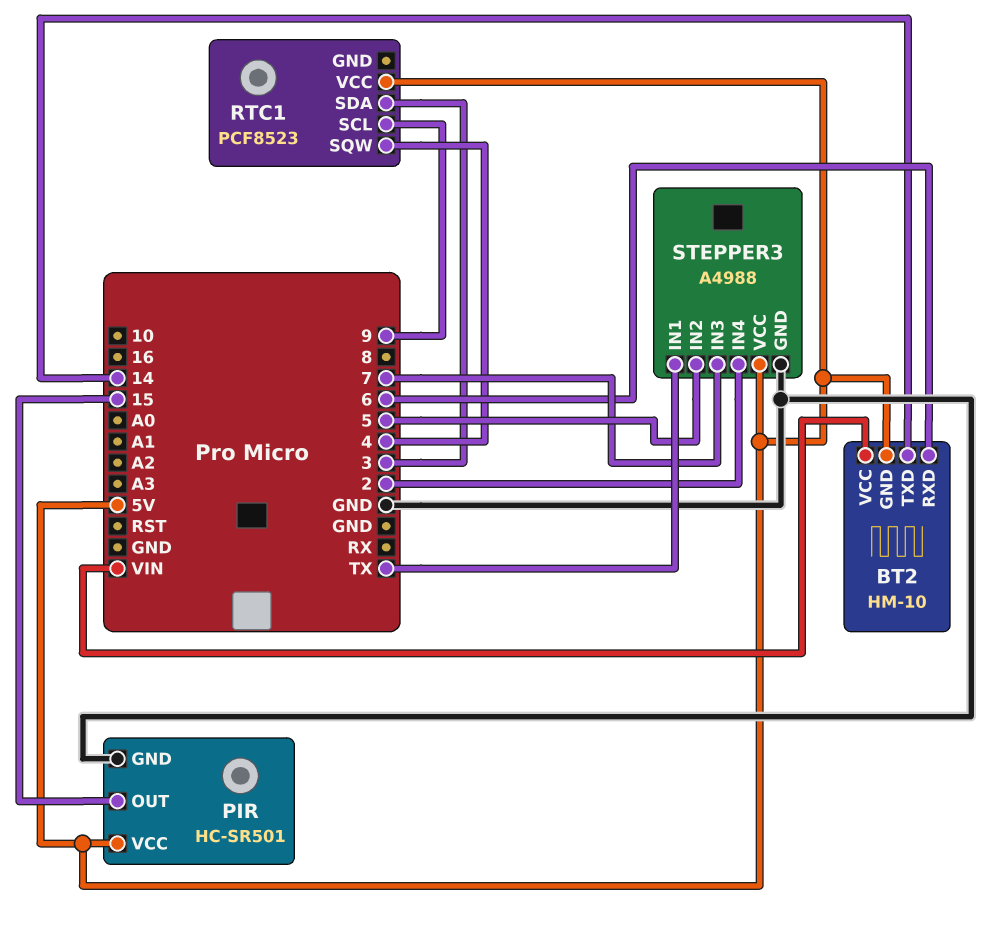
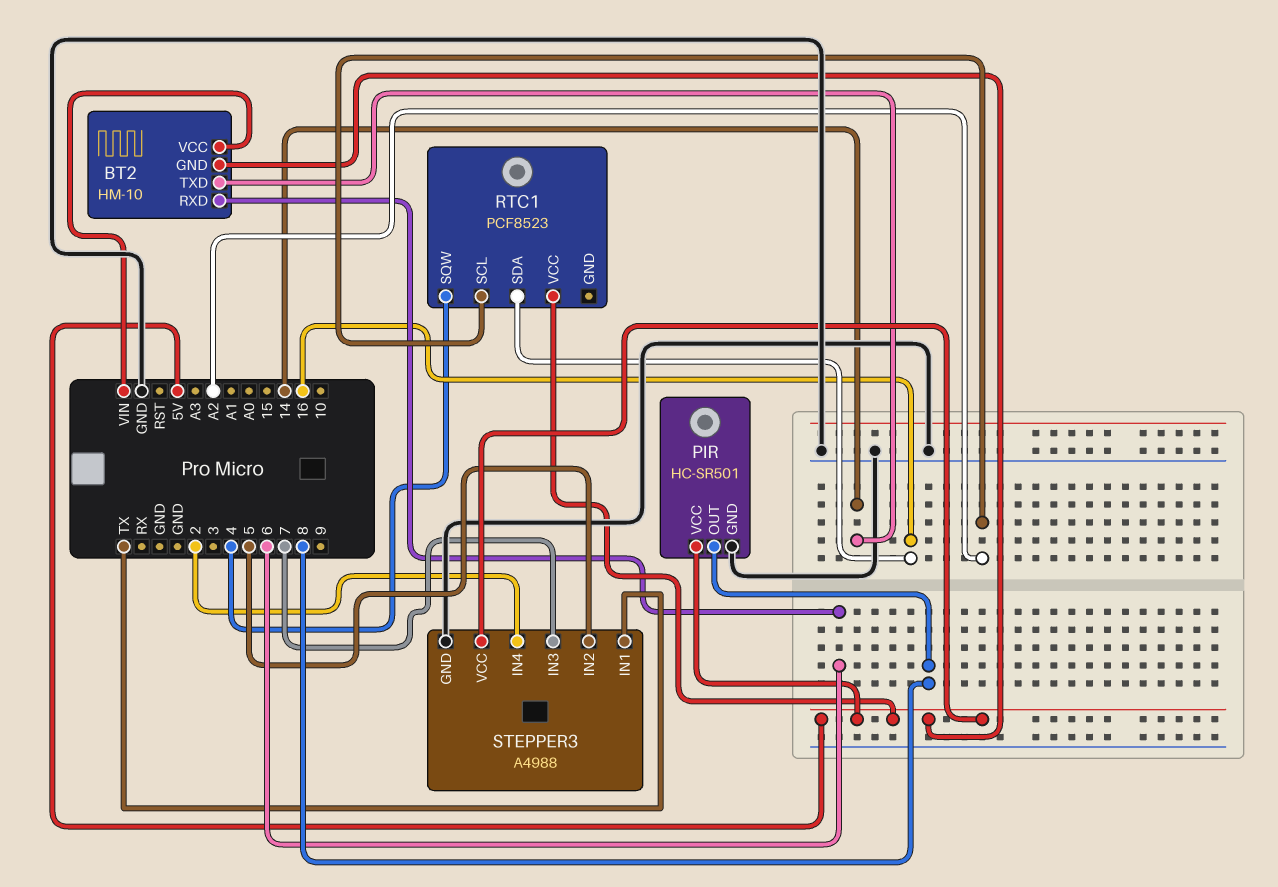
PIR pin OUT: 15 -> 8
RTC1 pin SCL: 9 -> A2
RTC1 pin SDA: 3 -> 16

